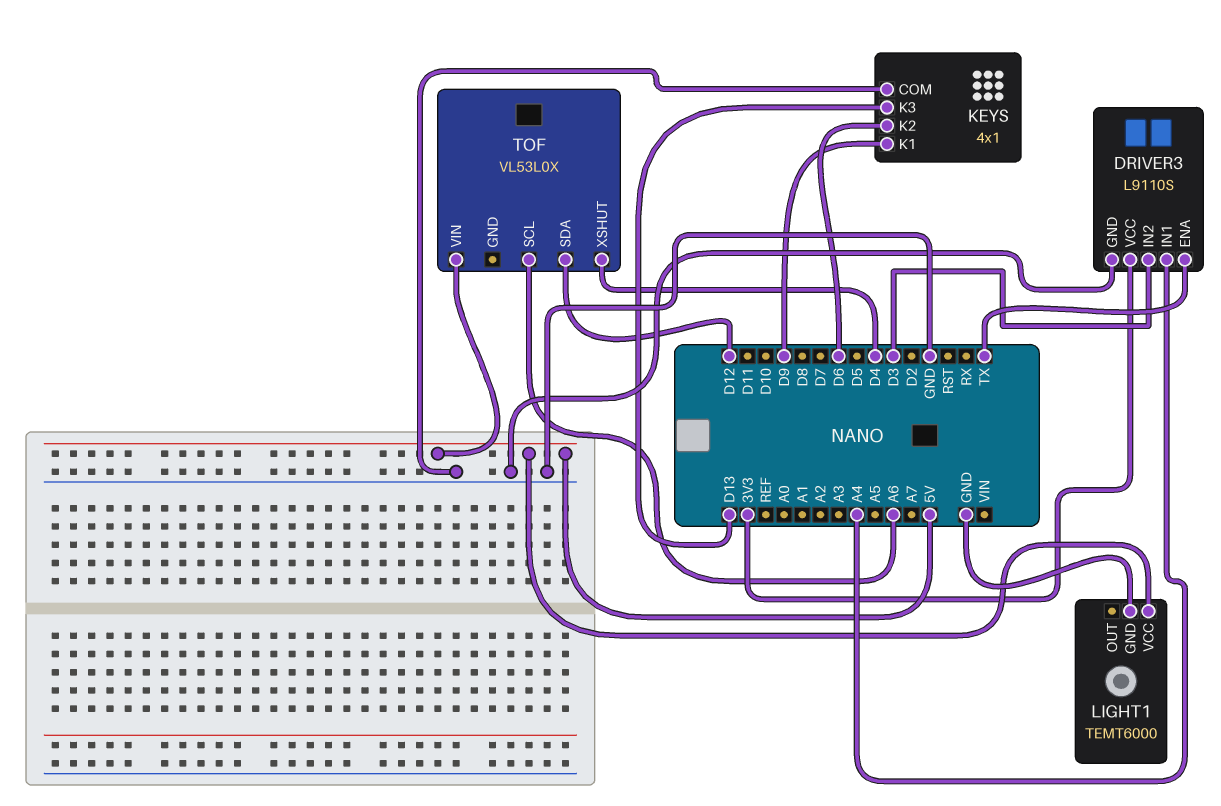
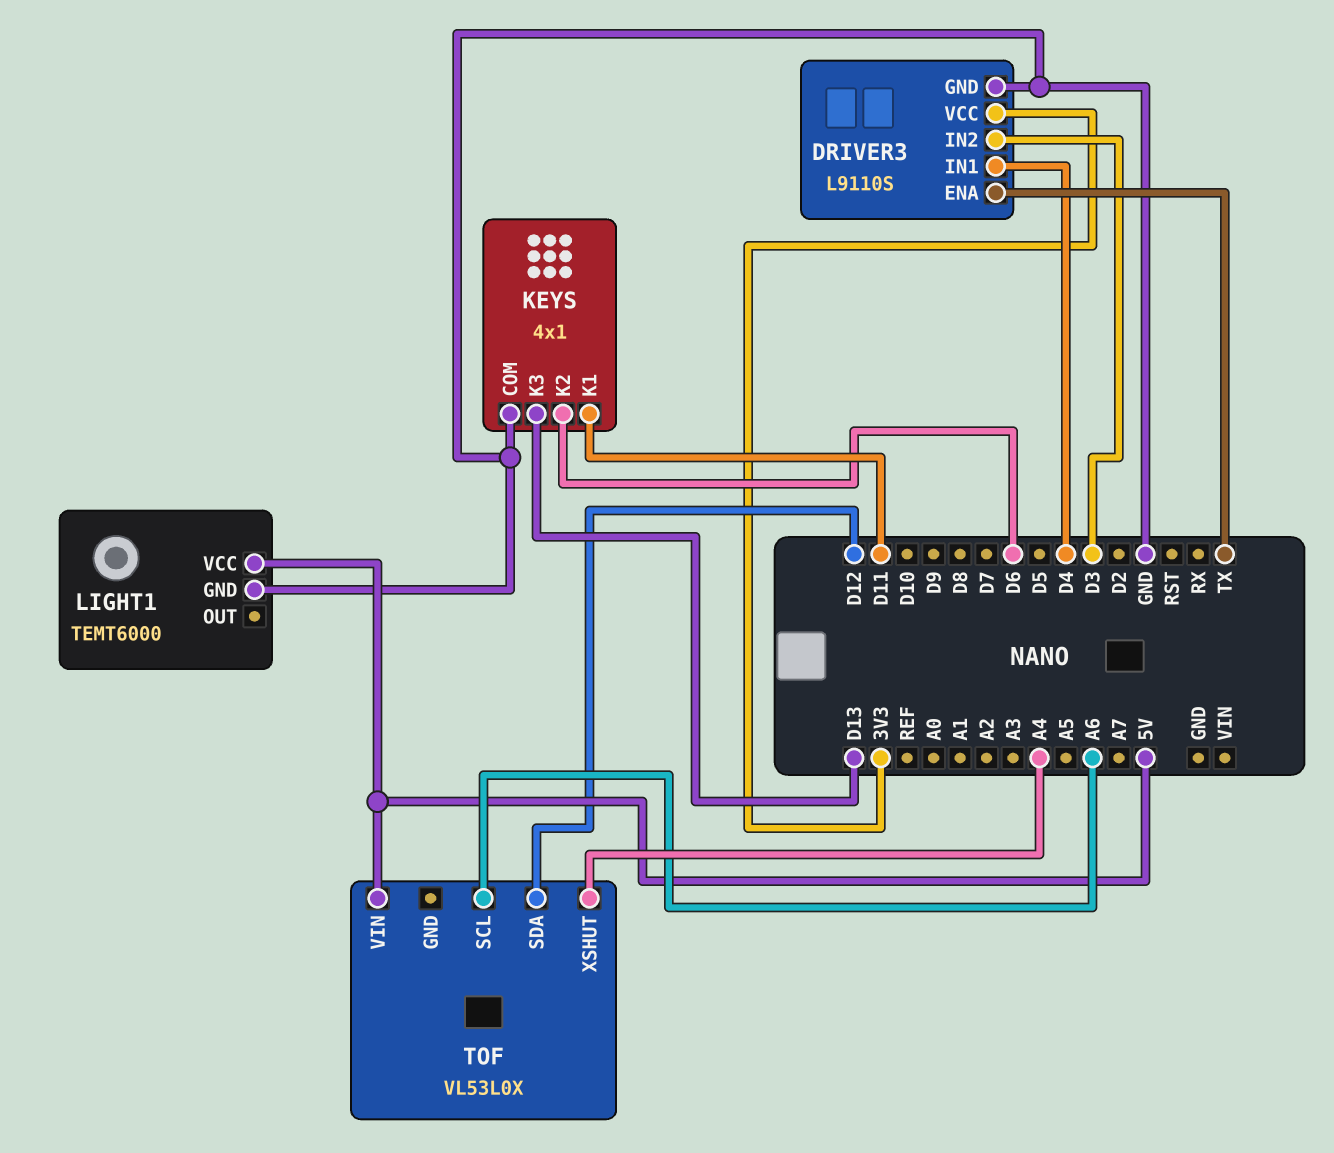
DRIVER3 pin IN1: A4 -> D4
KEYS pin K1: D9 -> D11
TOF pin XSHUT: D4 -> A4

